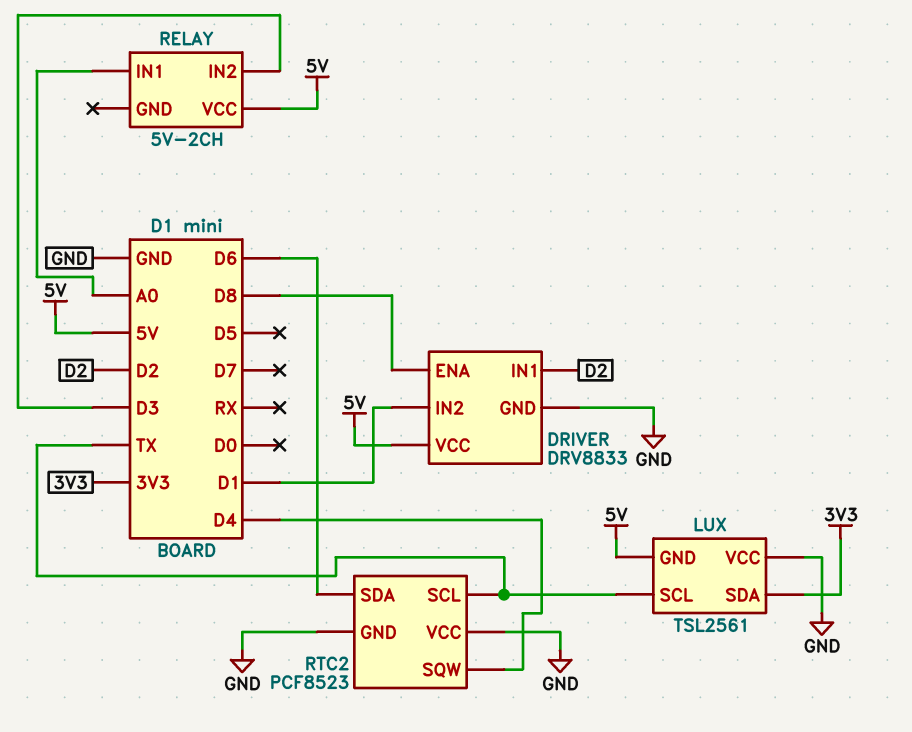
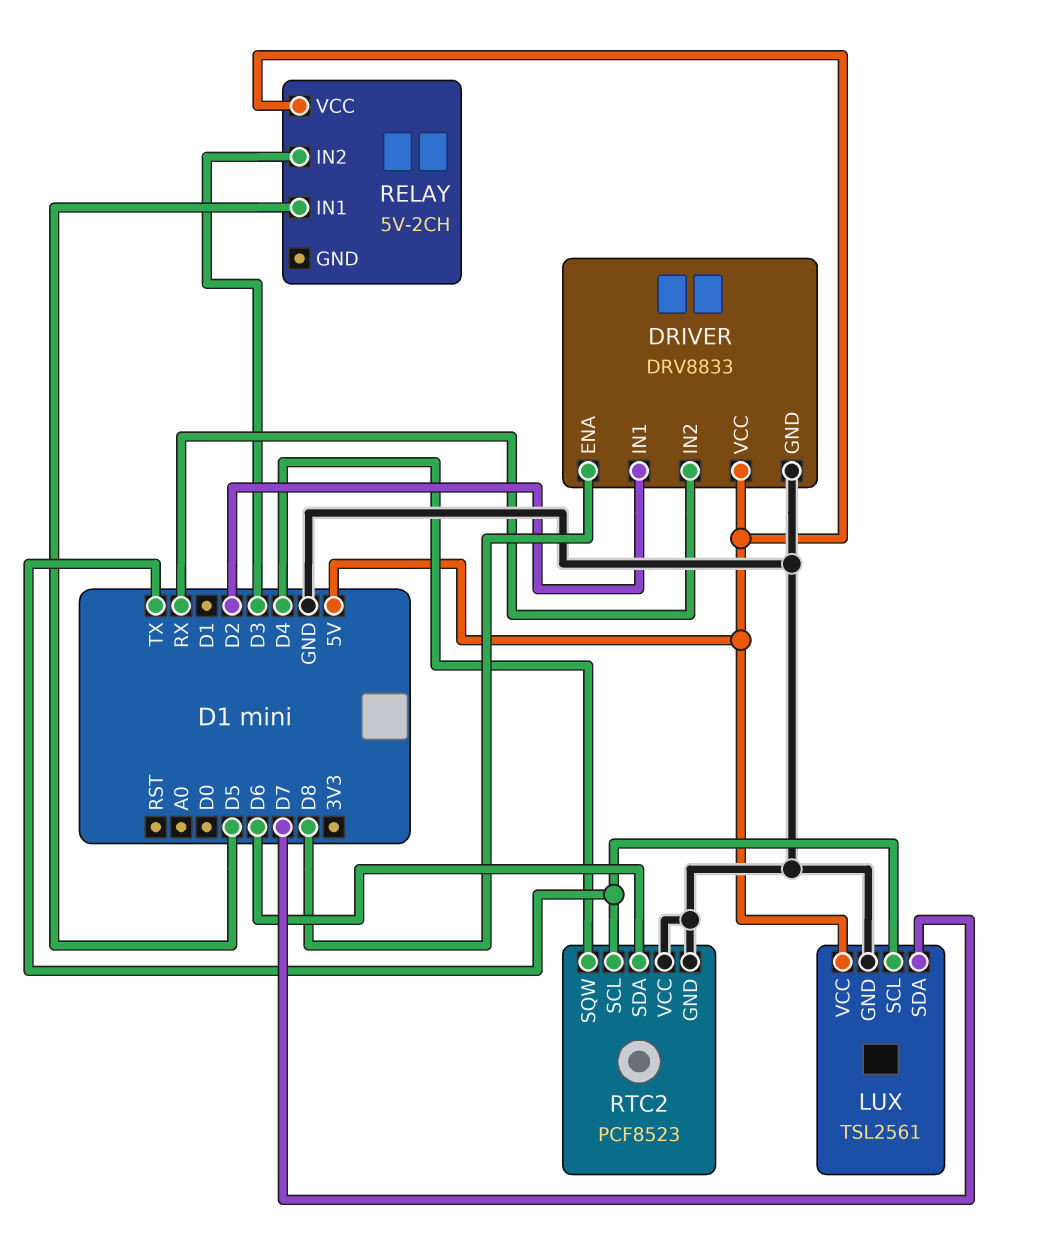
DRIVER pin IN2: D1 -> RX
LUX pin GND: 5V -> GND
LUX pin SDA: 3V3 -> D7
LUX pin VCC: GND -> 5V
RELAY pin IN1: A0 -> D5

